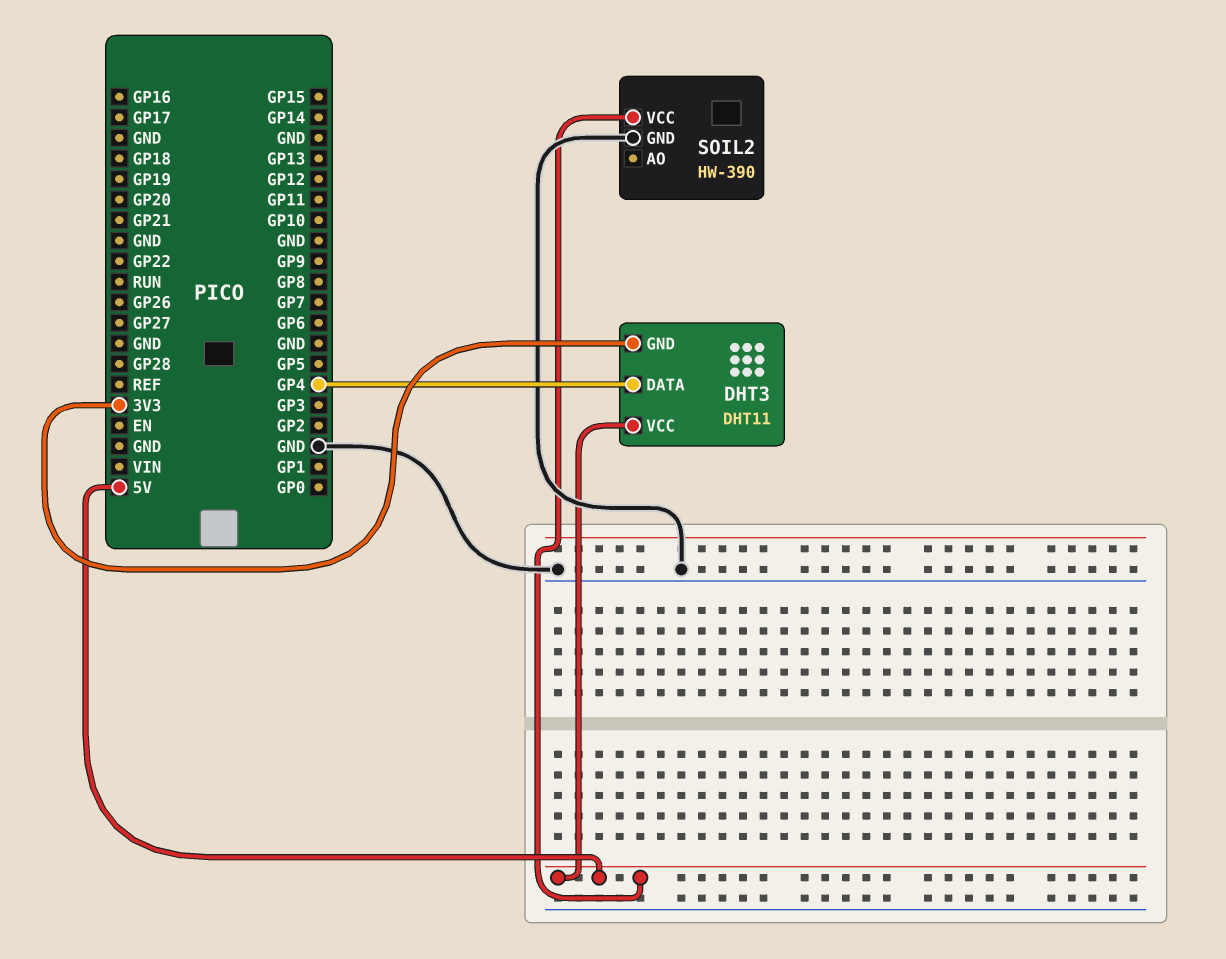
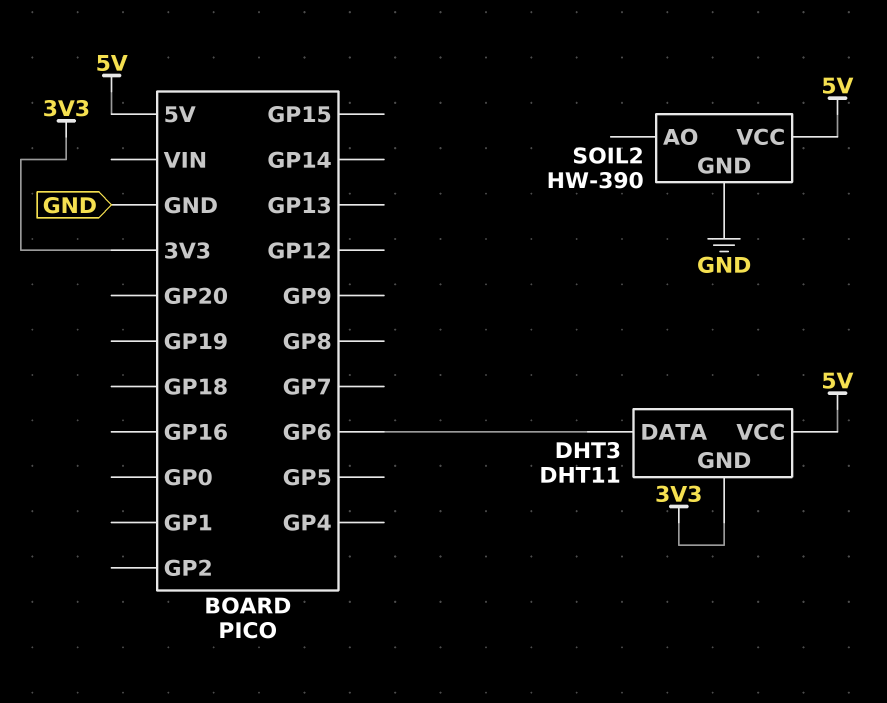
DHT3 pin DATA: GP4 -> GP6

